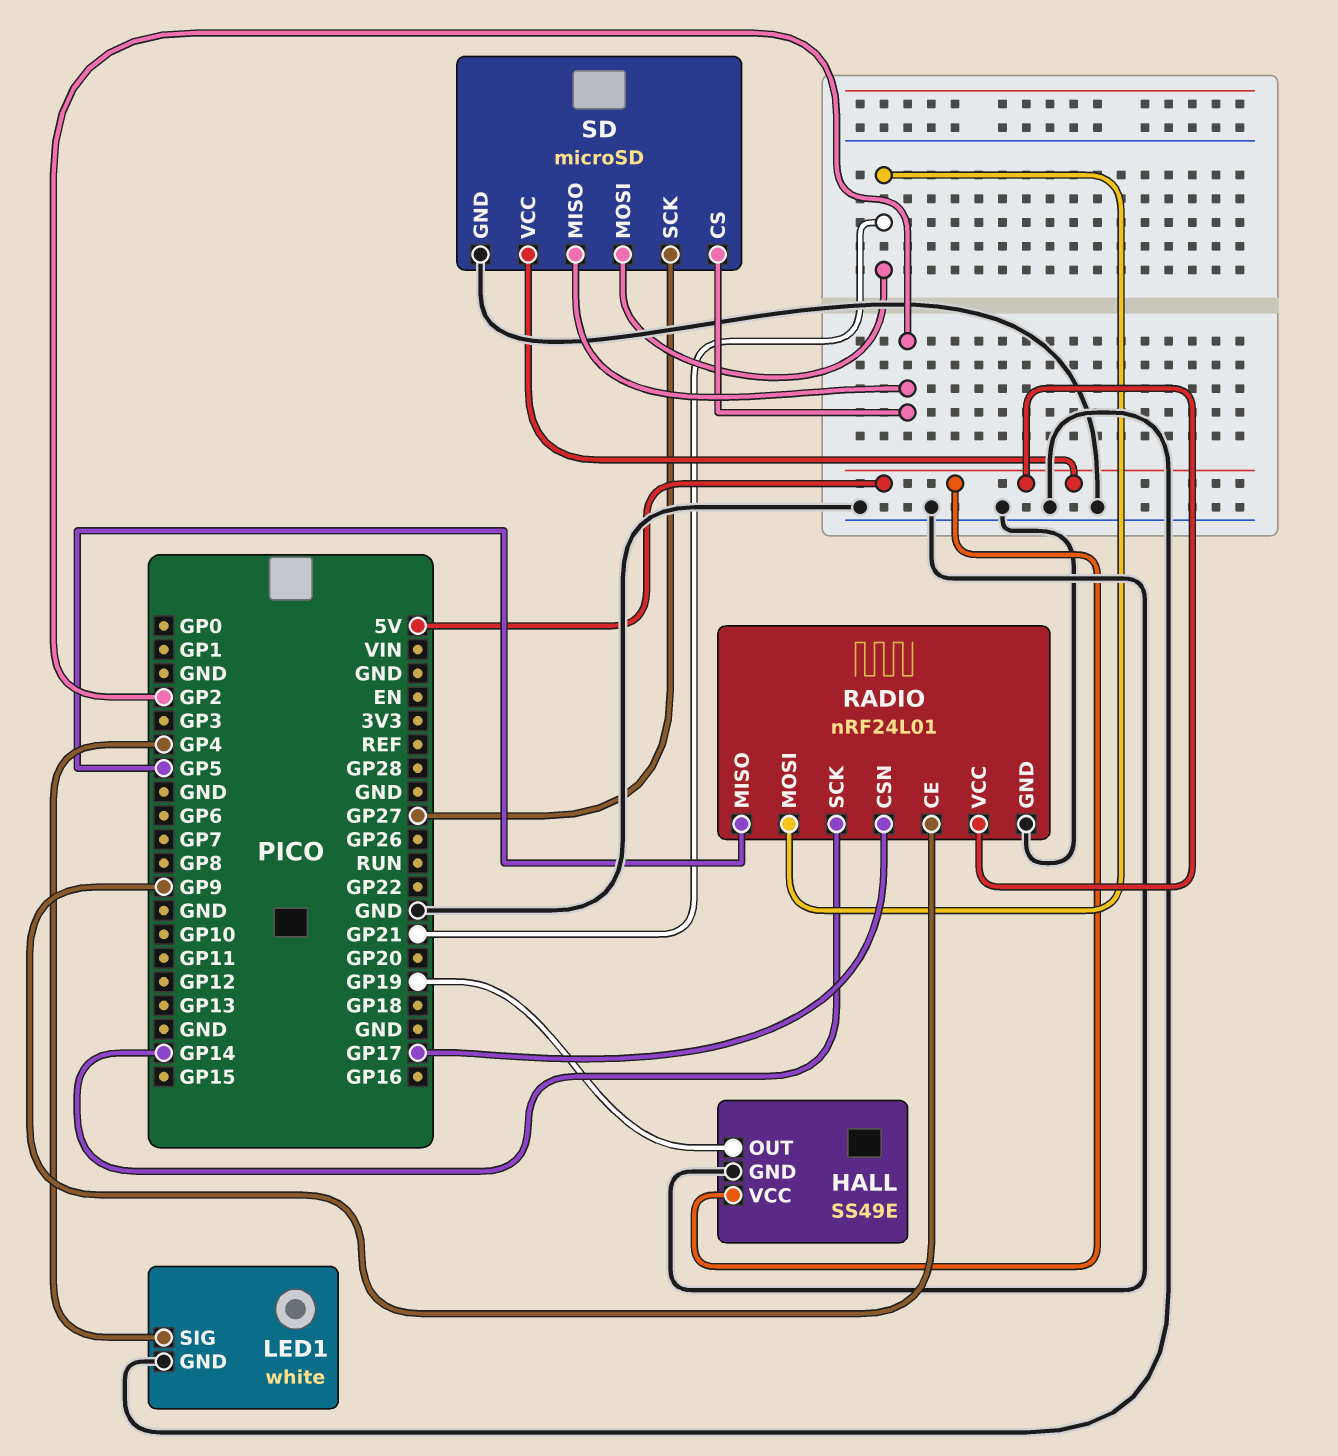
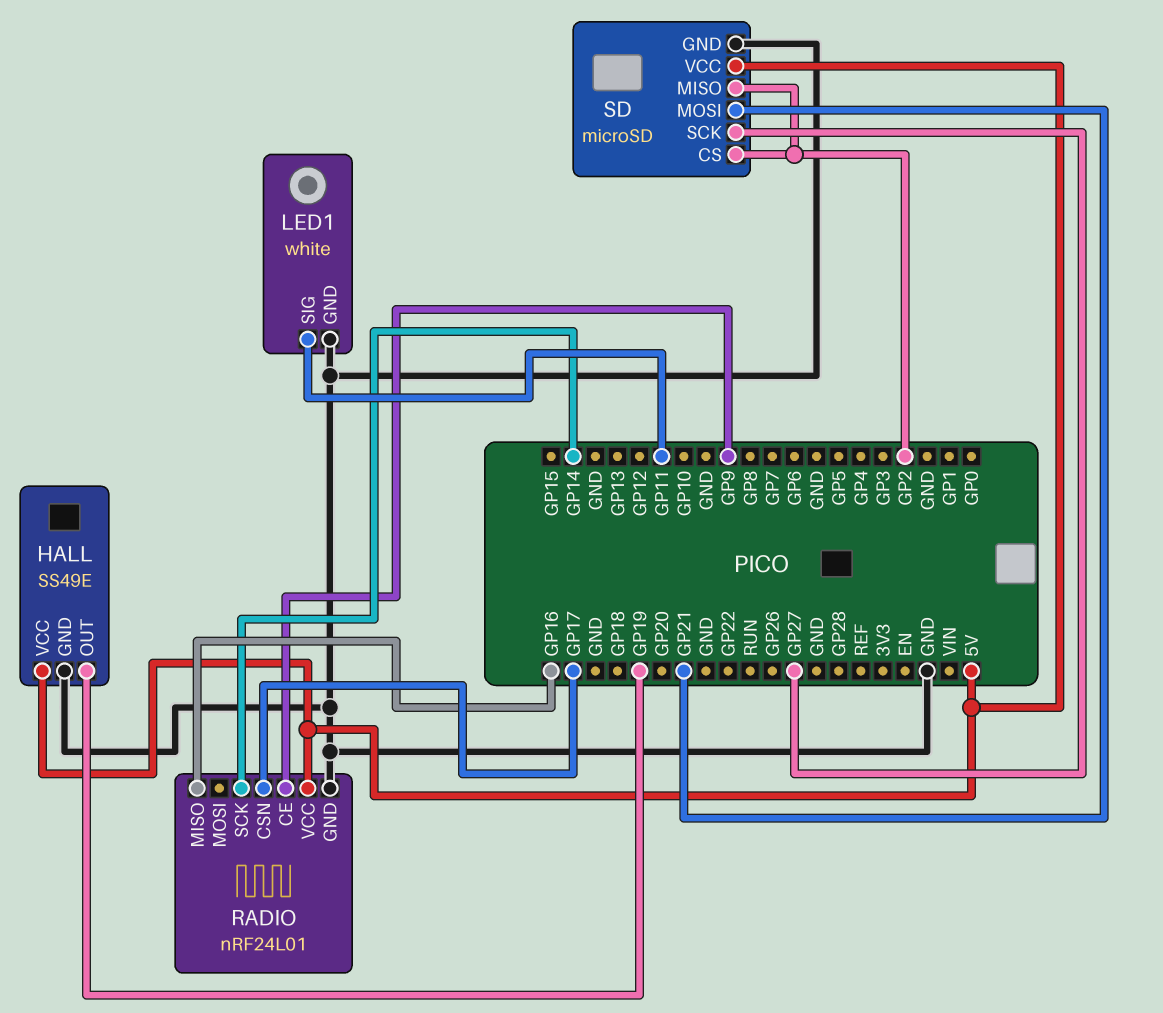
LED1 pin SIG: GP4 -> GP11
RADIO pin MISO: GP5 -> GP16
RADIO pin MOSI: GP21 -> none

